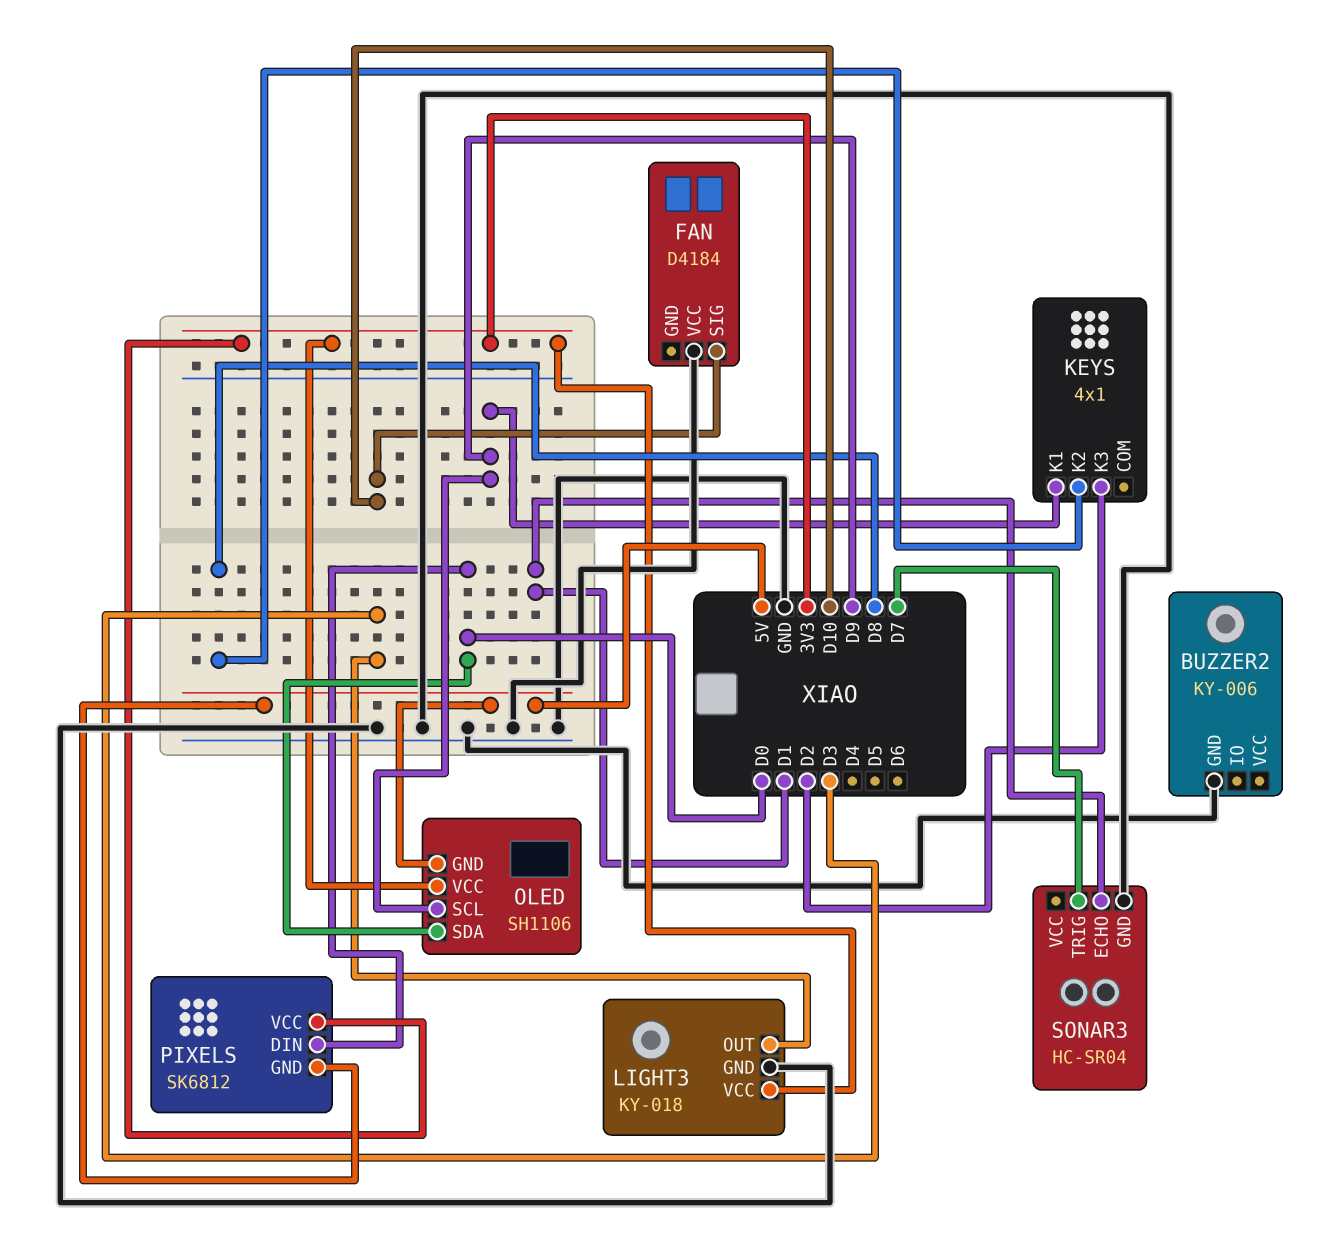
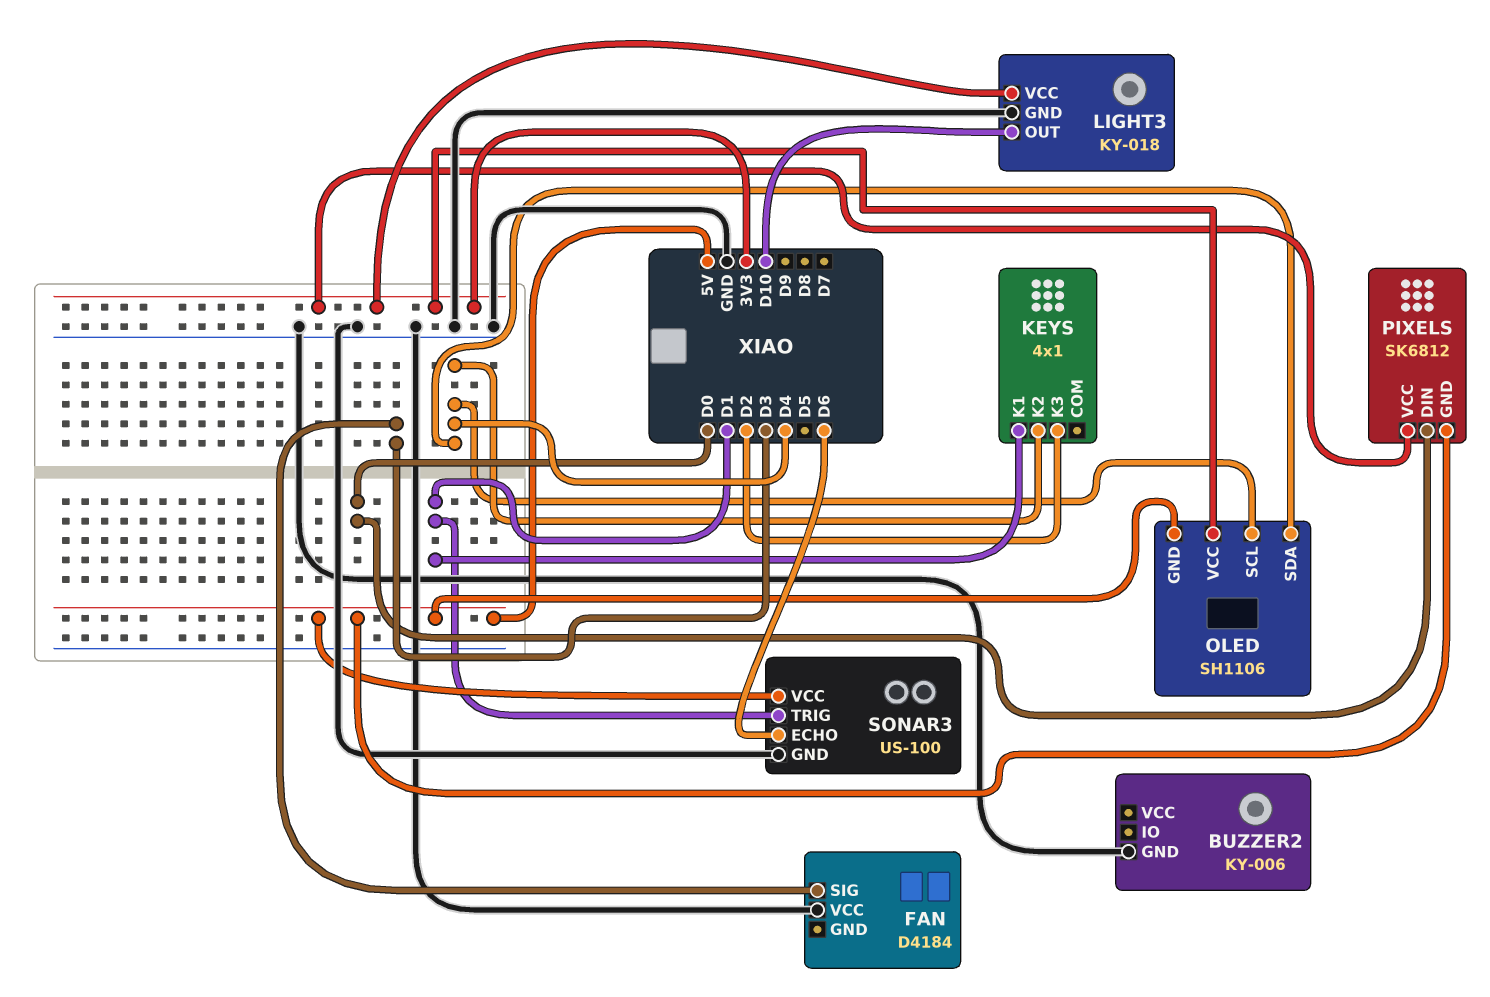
FAN pin SIG: D10 -> D3
KEYS pin K1: D9 -> D1
KEYS pin K2: D8 -> D4
LIGHT3 pin OUT: D3 -> D10
OLED pin SCL: D9 -> D4
OLED pin SDA: D0 -> D4
SONAR3: HC-SR04 -> US-100
SONAR3 pin ECHO: D1 -> D6
SONAR3 pin TRIG: D7 -> D1
SONAR3 pin VCC: none -> 5V

